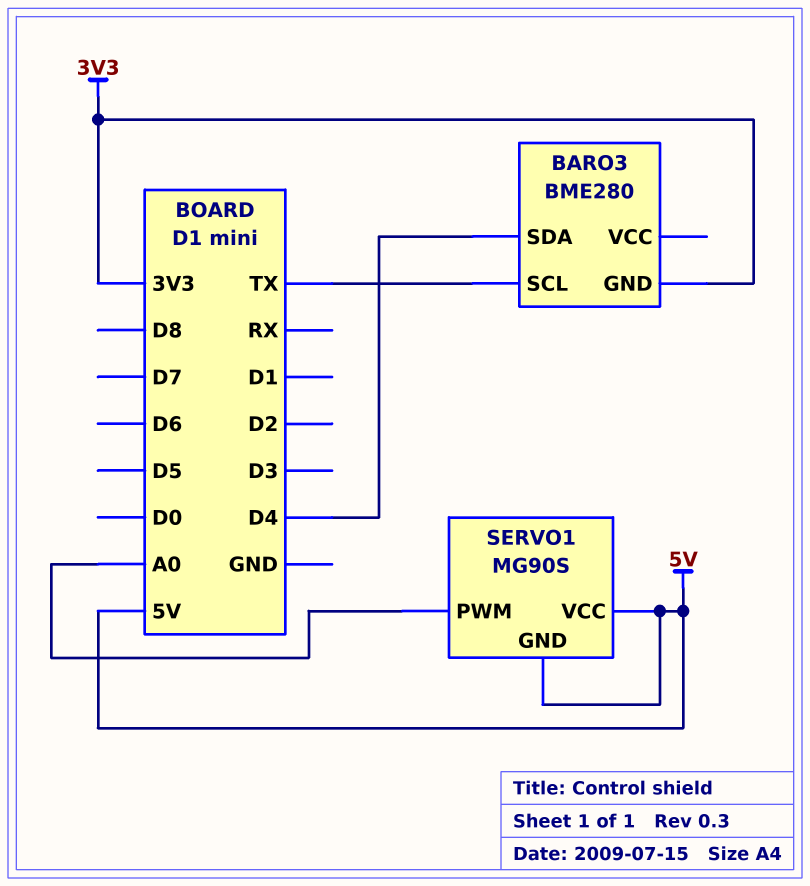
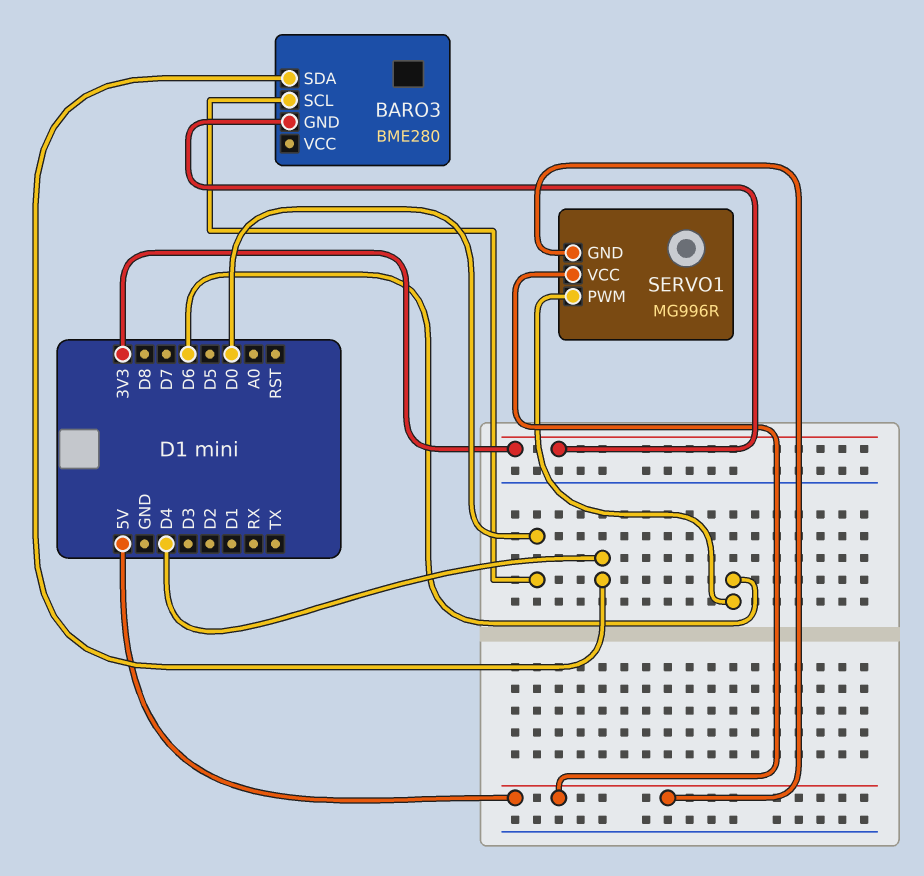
BARO3 pin SCL: TX -> D0
SERVO1: MG90S -> MG996R
SERVO1 pin PWM: A0 -> D6

